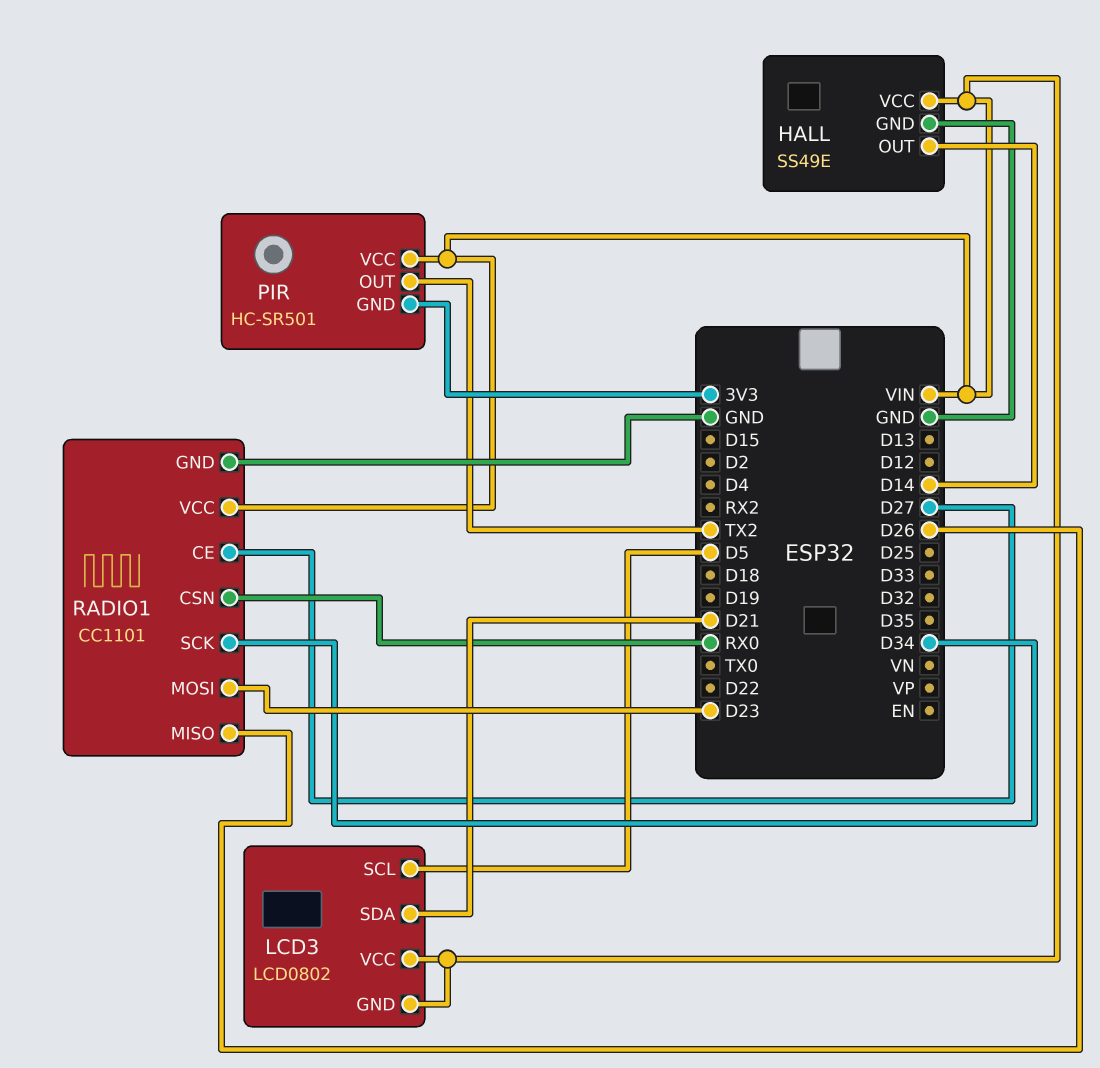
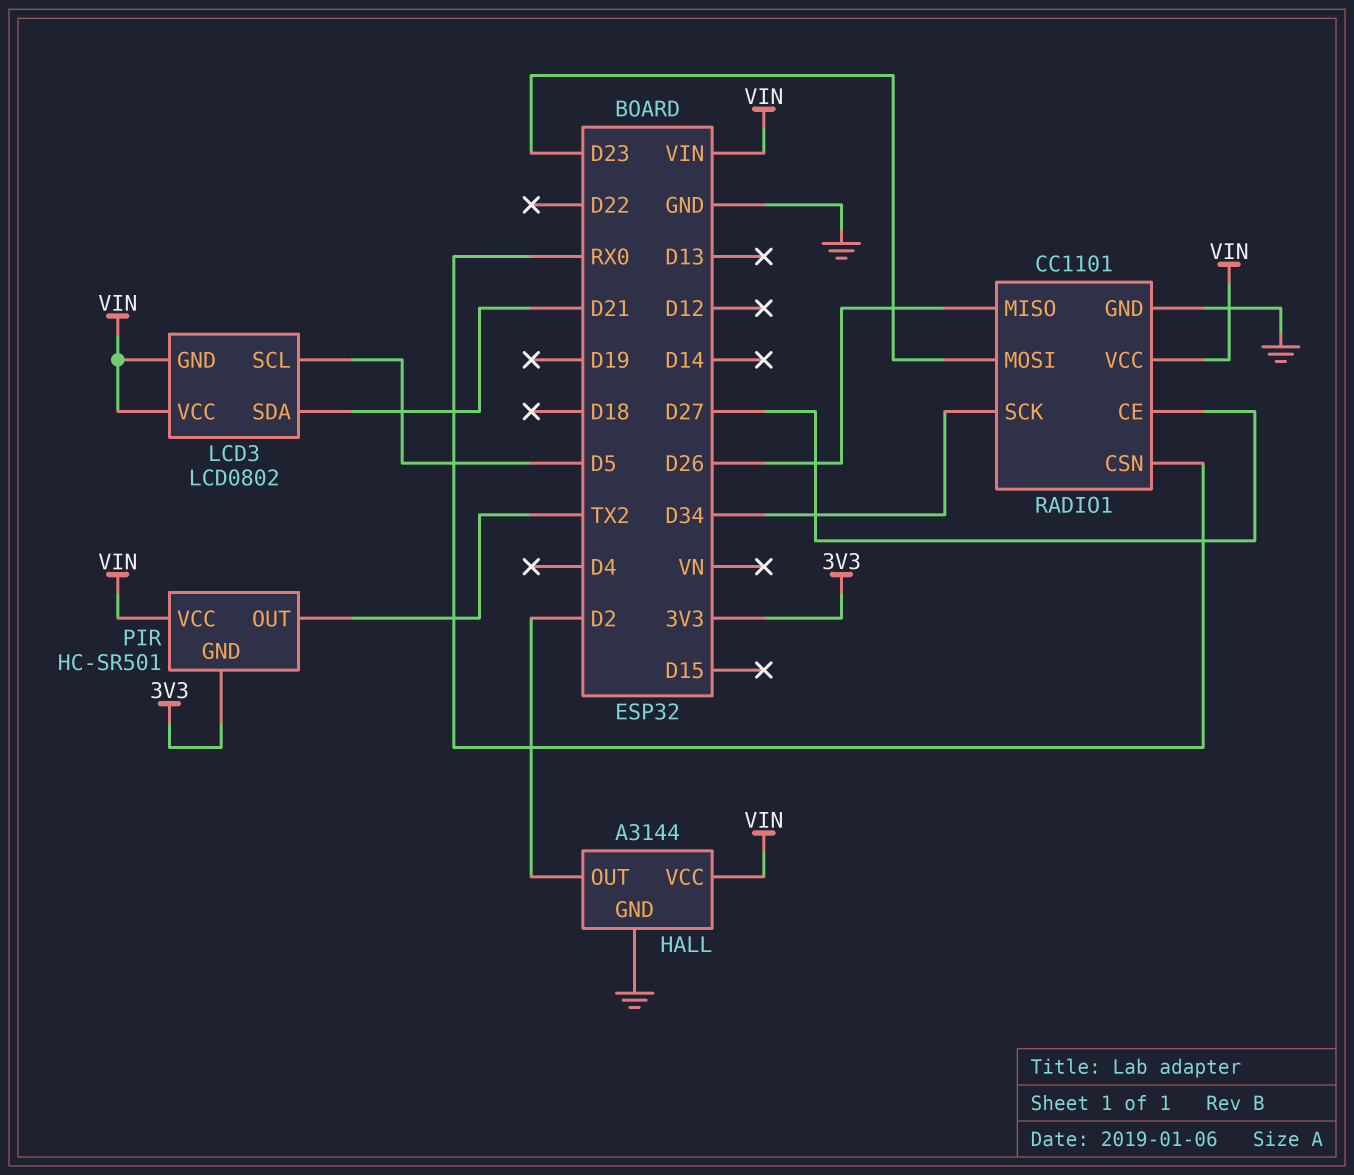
HALL: SS49E -> A3144
HALL pin OUT: D14 -> D2

